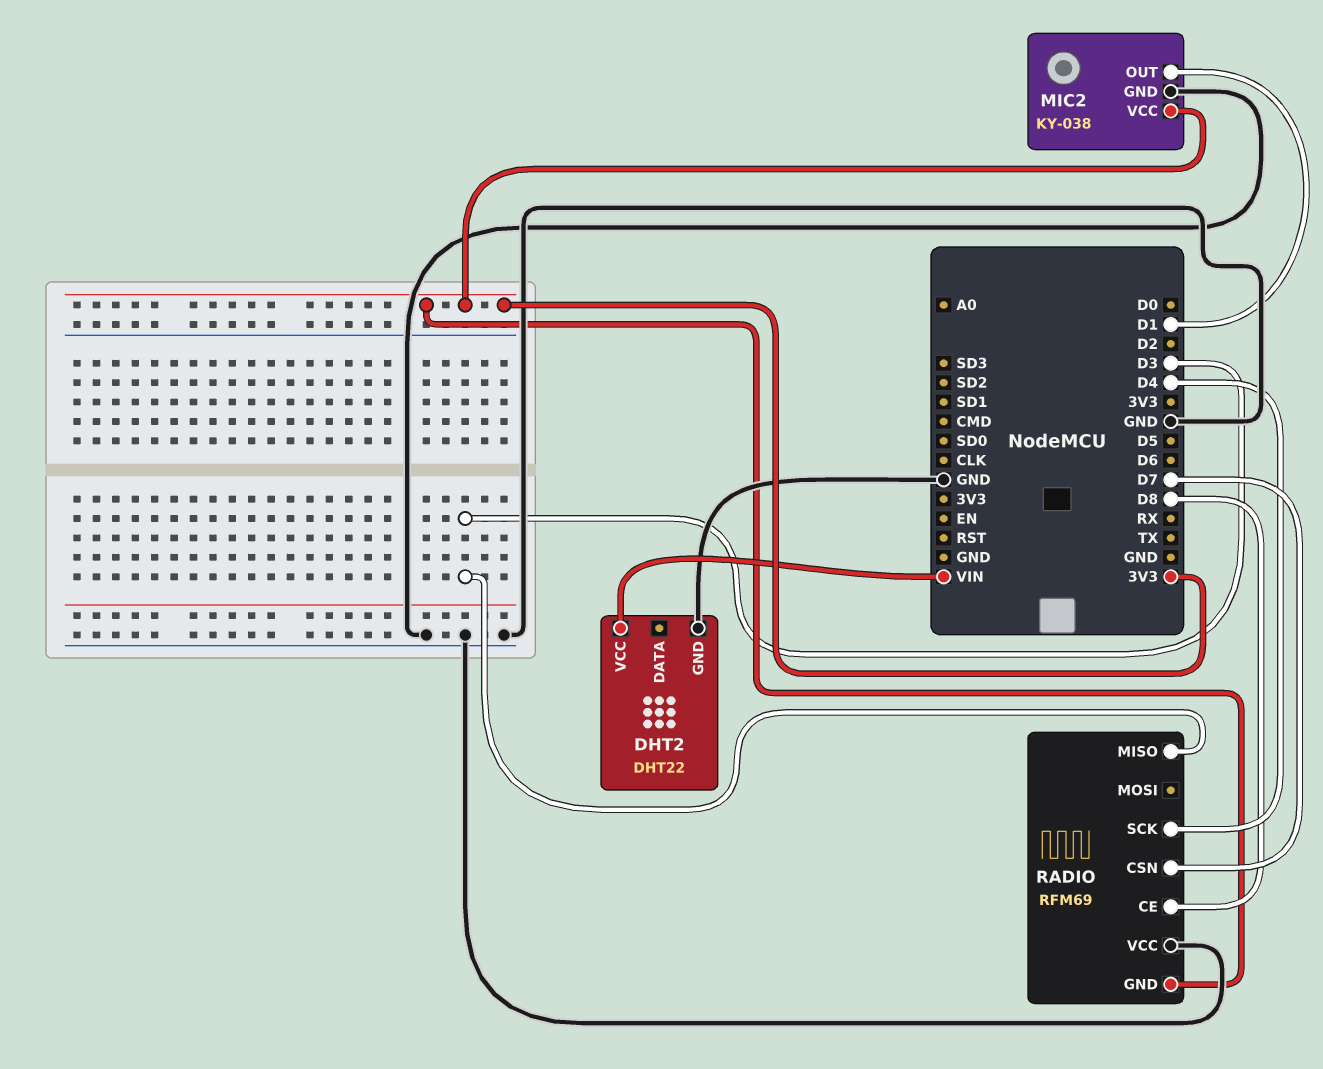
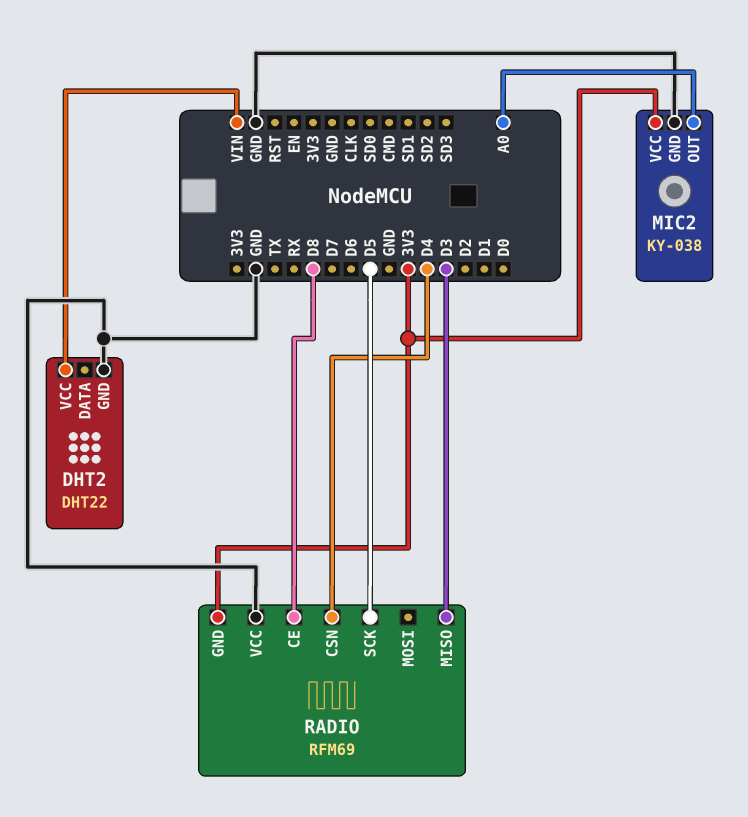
MIC2 pin OUT: D1 -> A0
RADIO pin CSN: D7 -> D4
RADIO pin SCK: D4 -> D5

